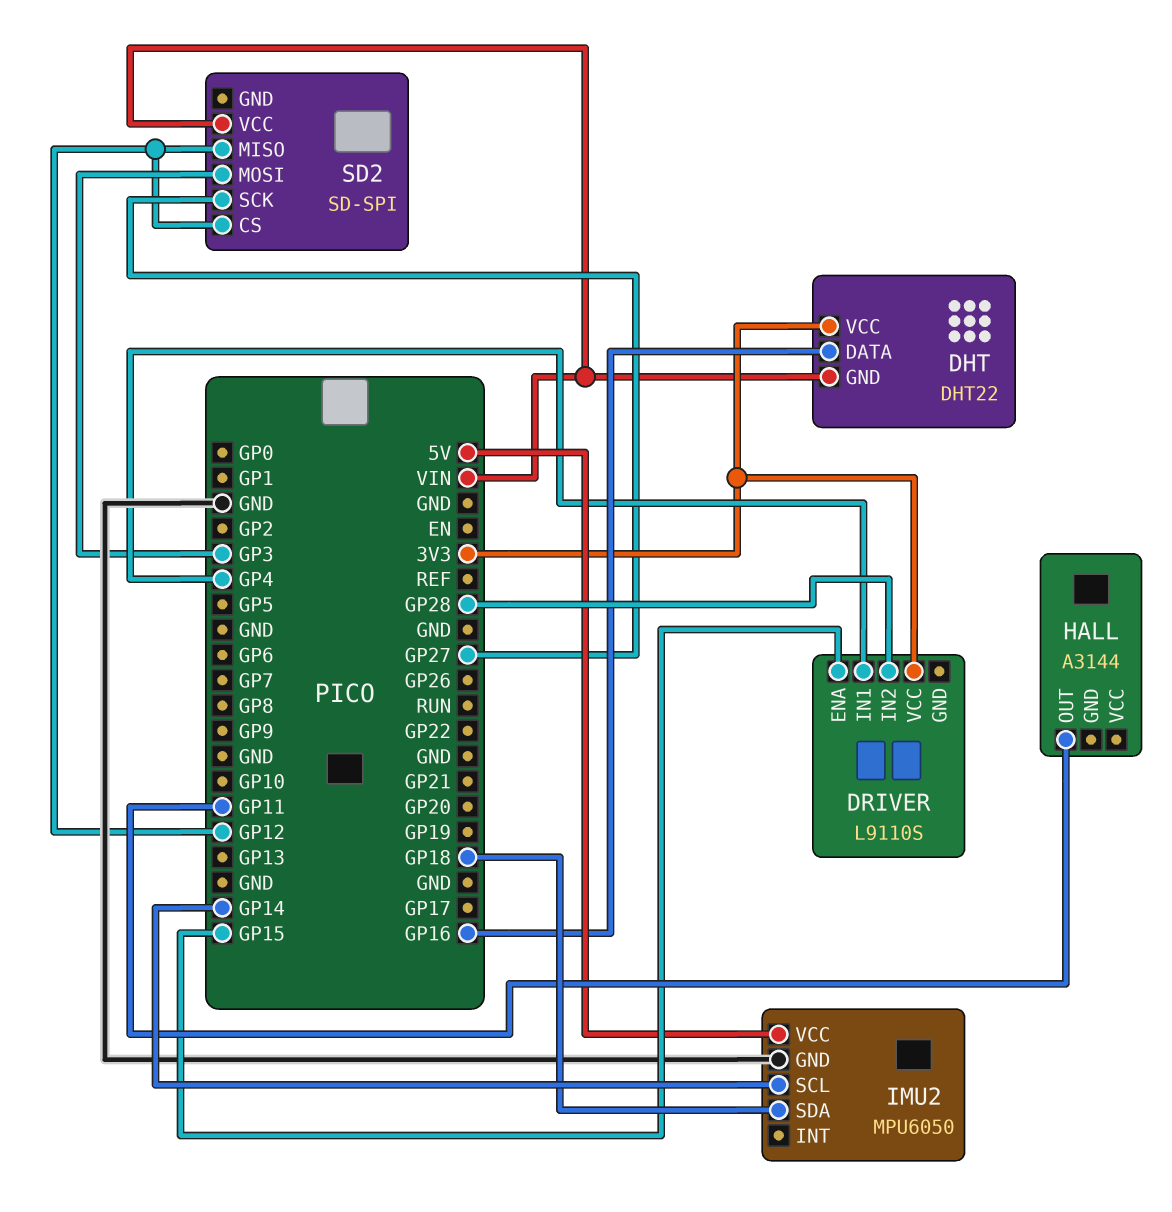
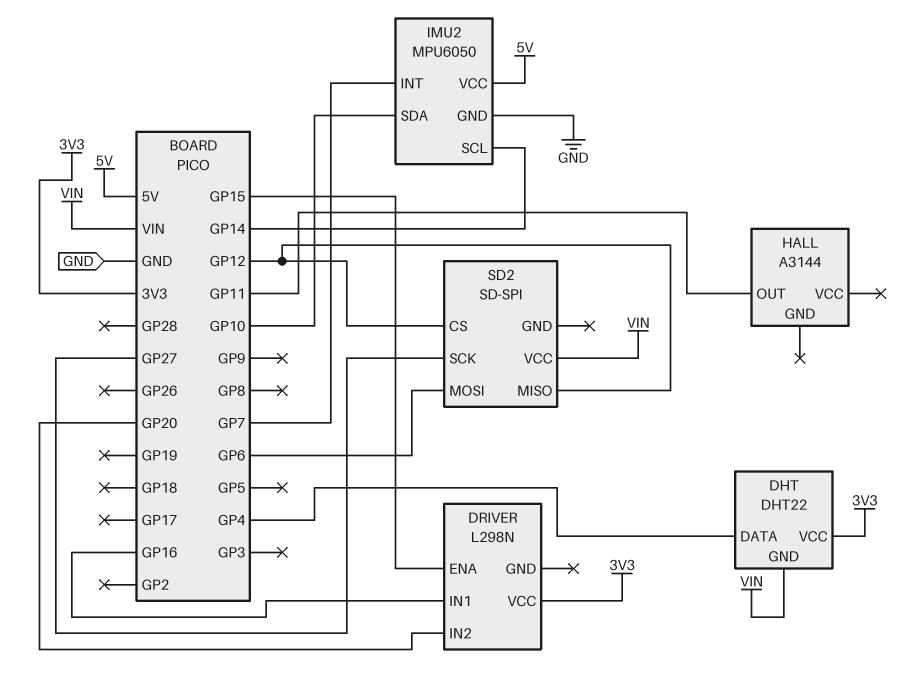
DHT pin DATA: GP16 -> GP4
DRIVER: L9110S -> L298N
DRIVER pin IN1: GP4 -> GP16
DRIVER pin IN2: GP28 -> GP20
IMU2 pin INT: none -> GP7
IMU2 pin SDA: GP18 -> GP10
SD2 pin MOSI: GP3 -> GP6

